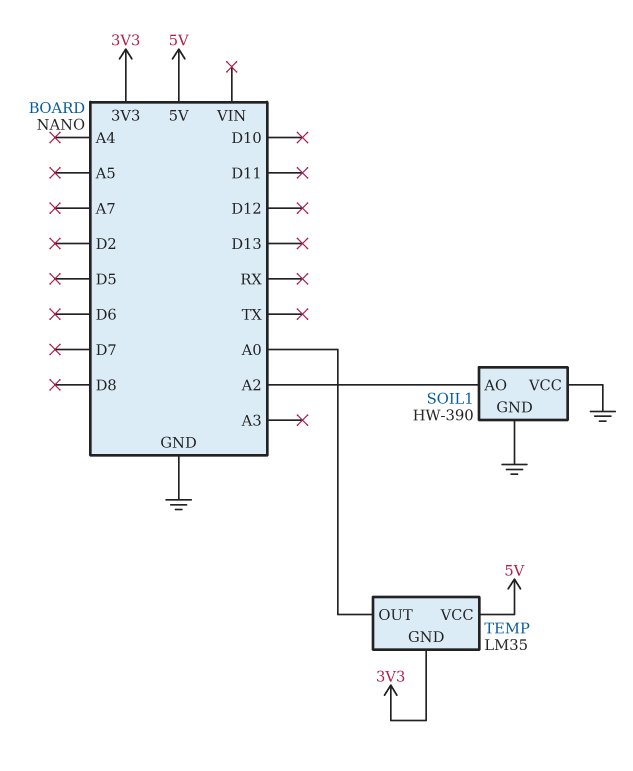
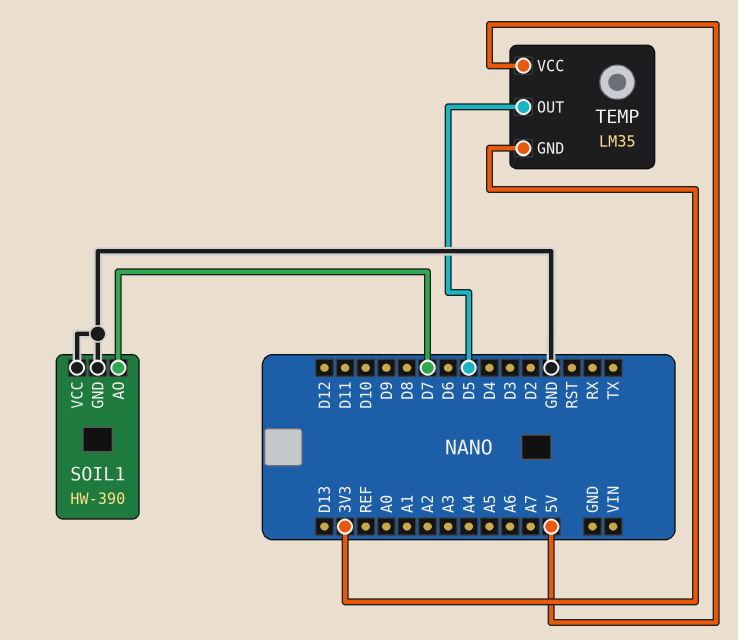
SOIL1 pin AO: A2 -> D7
TEMP pin OUT: A0 -> D5

